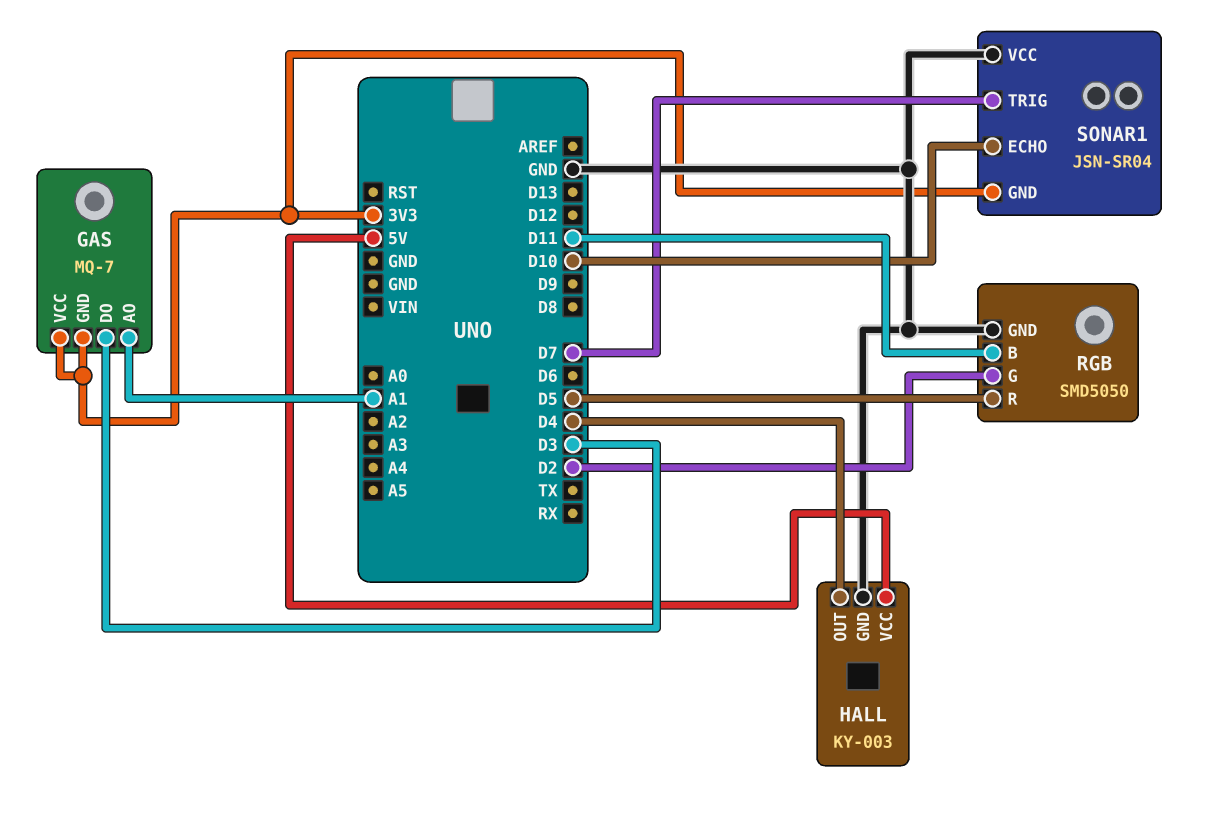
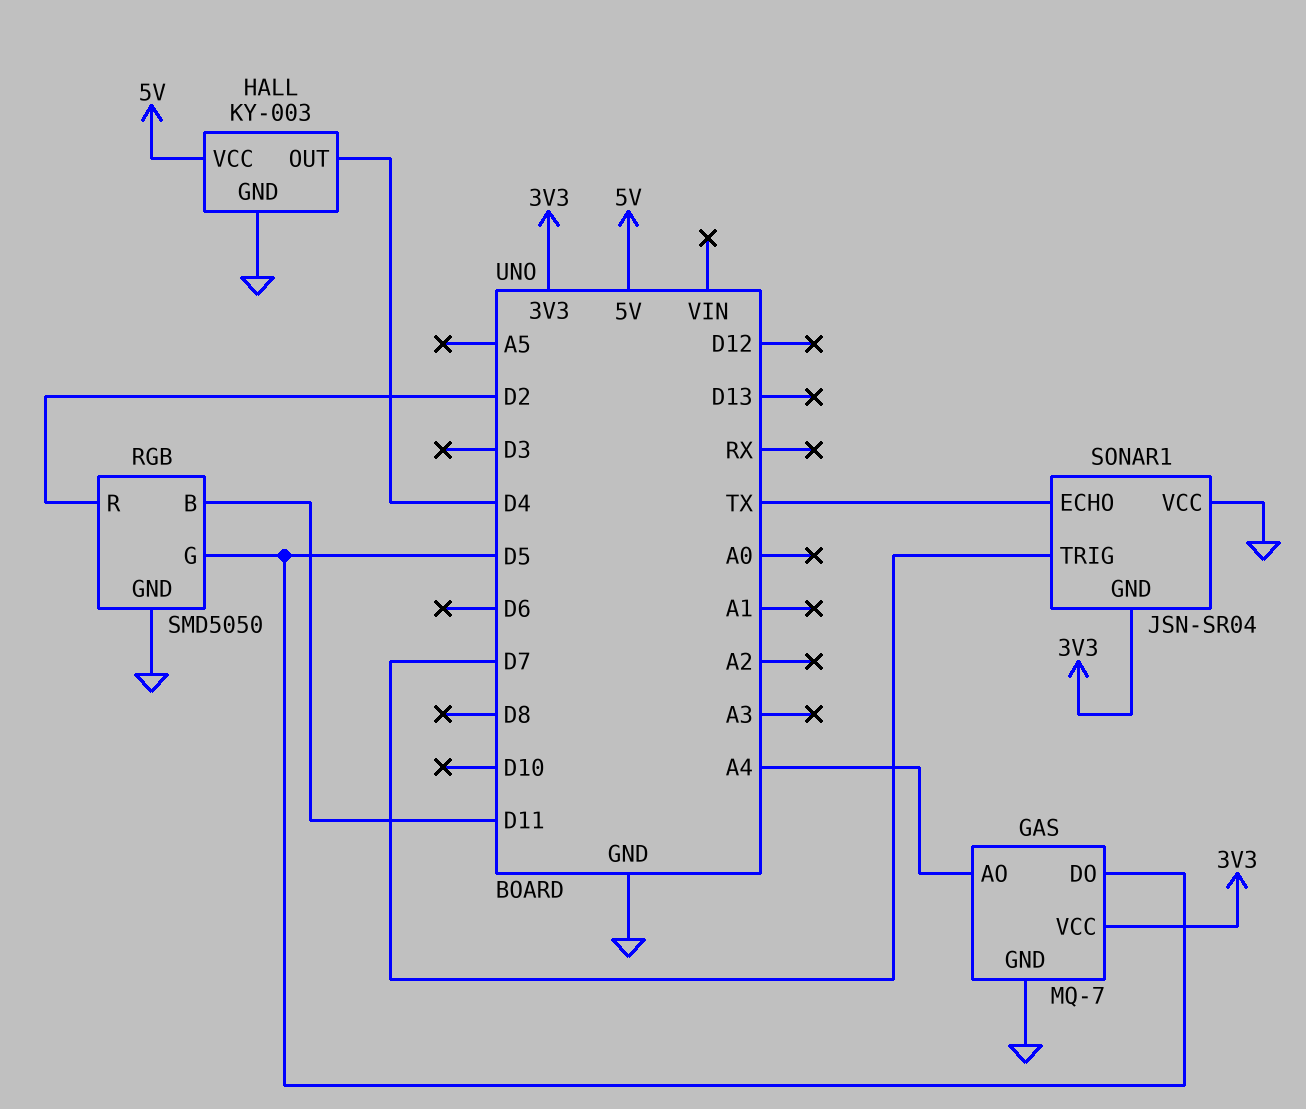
GAS pin AO: A1 -> A4
GAS pin DO: D3 -> D5
GAS pin GND: 3V3 -> GND
RGB pin G: D2 -> D5
RGB pin R: D5 -> D2
SONAR1 pin ECHO: D10 -> TX

